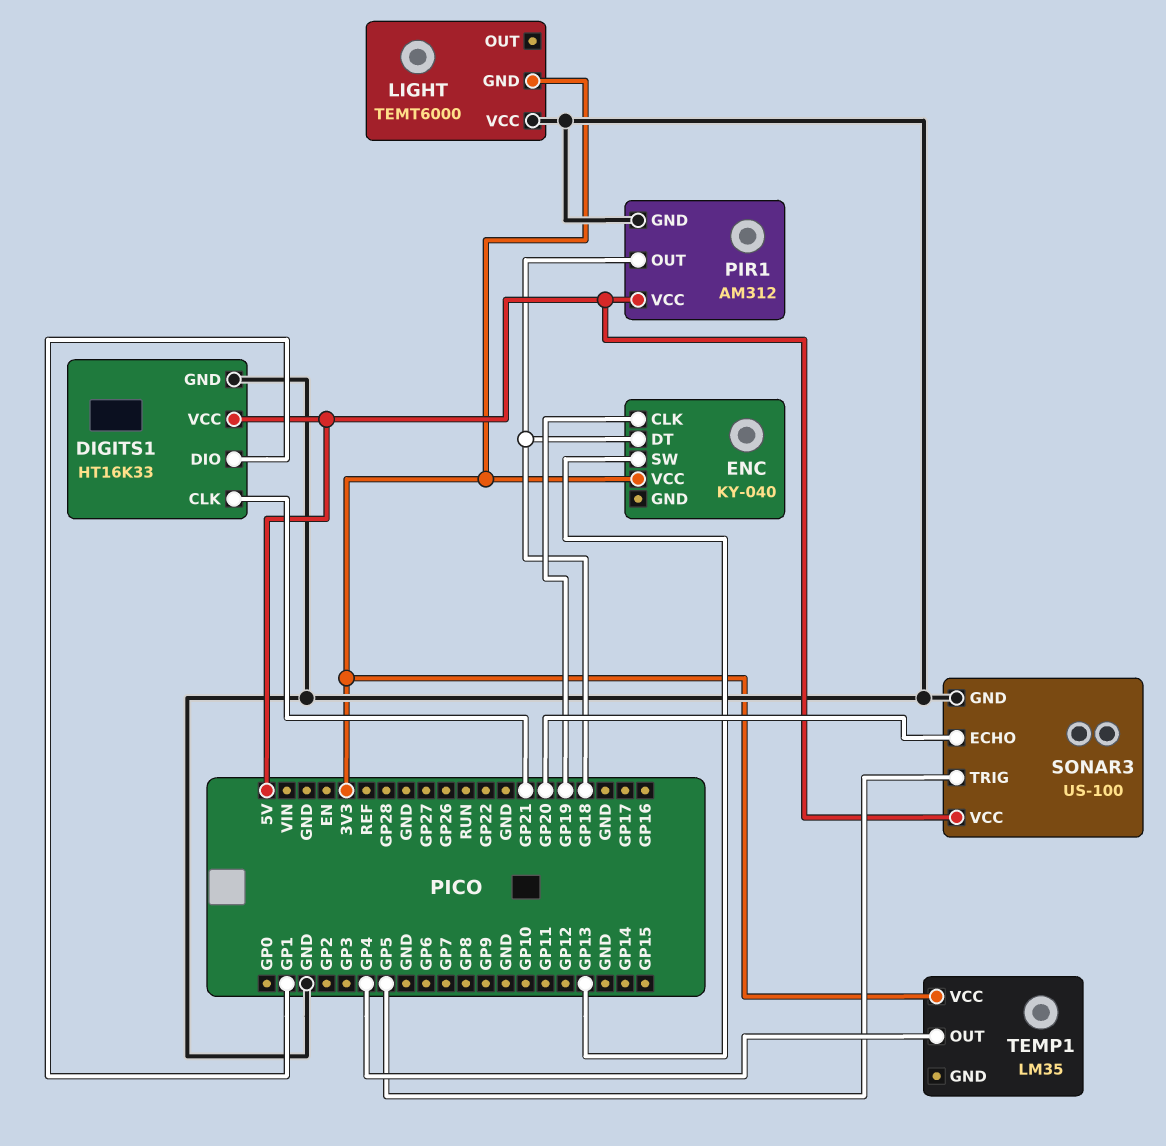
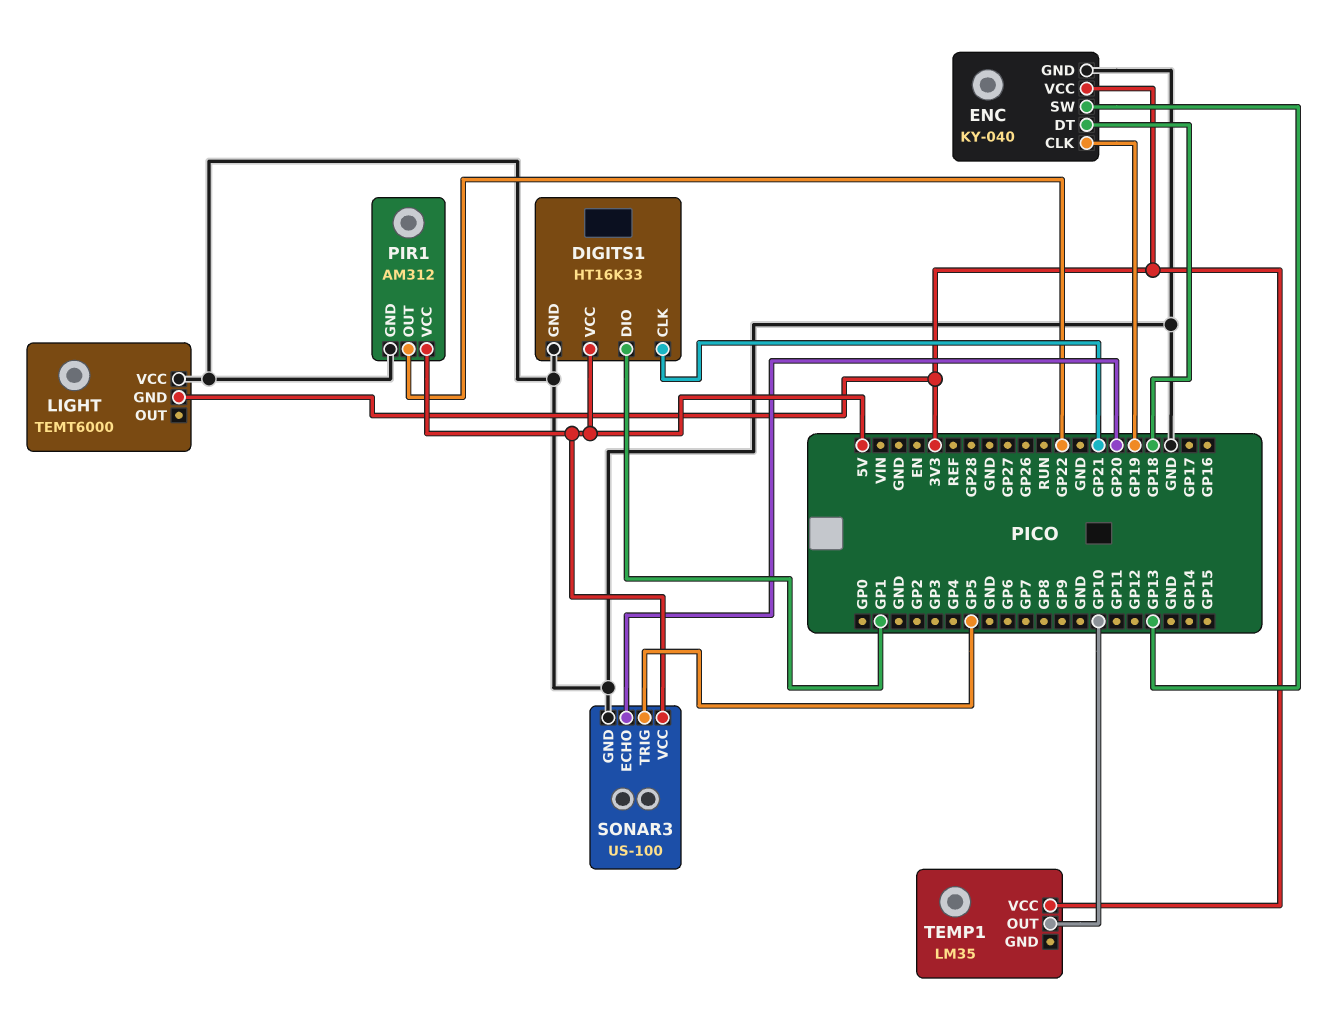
ENC pin GND: none -> GND
PIR1 pin OUT: GP18 -> GP22
TEMP1 pin OUT: GP4 -> GP10

